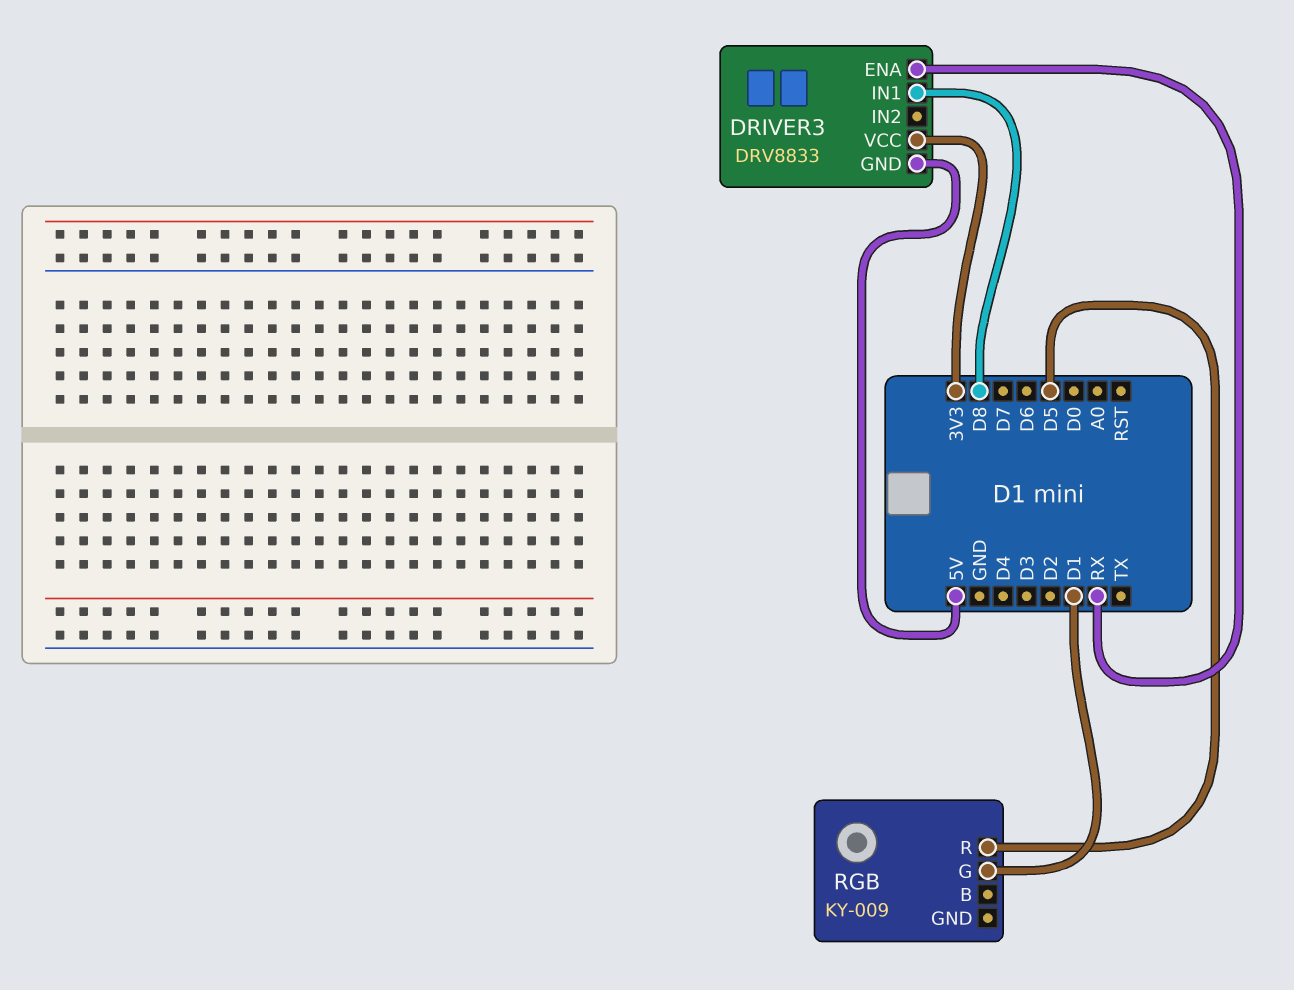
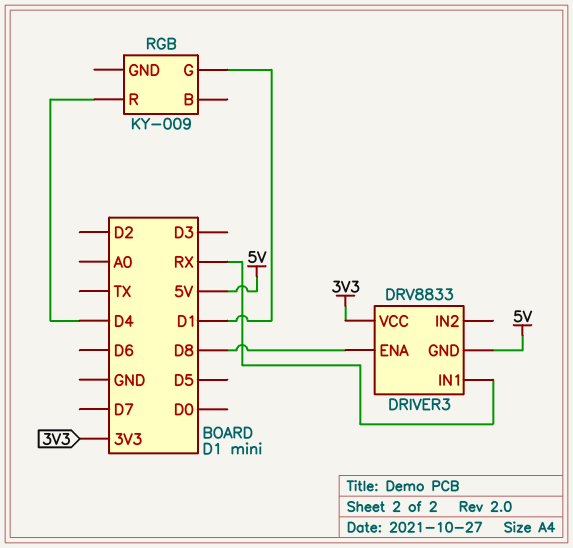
DRIVER3 pin ENA: RX -> D8
DRIVER3 pin IN1: D8 -> RX
RGB pin R: D5 -> D4

